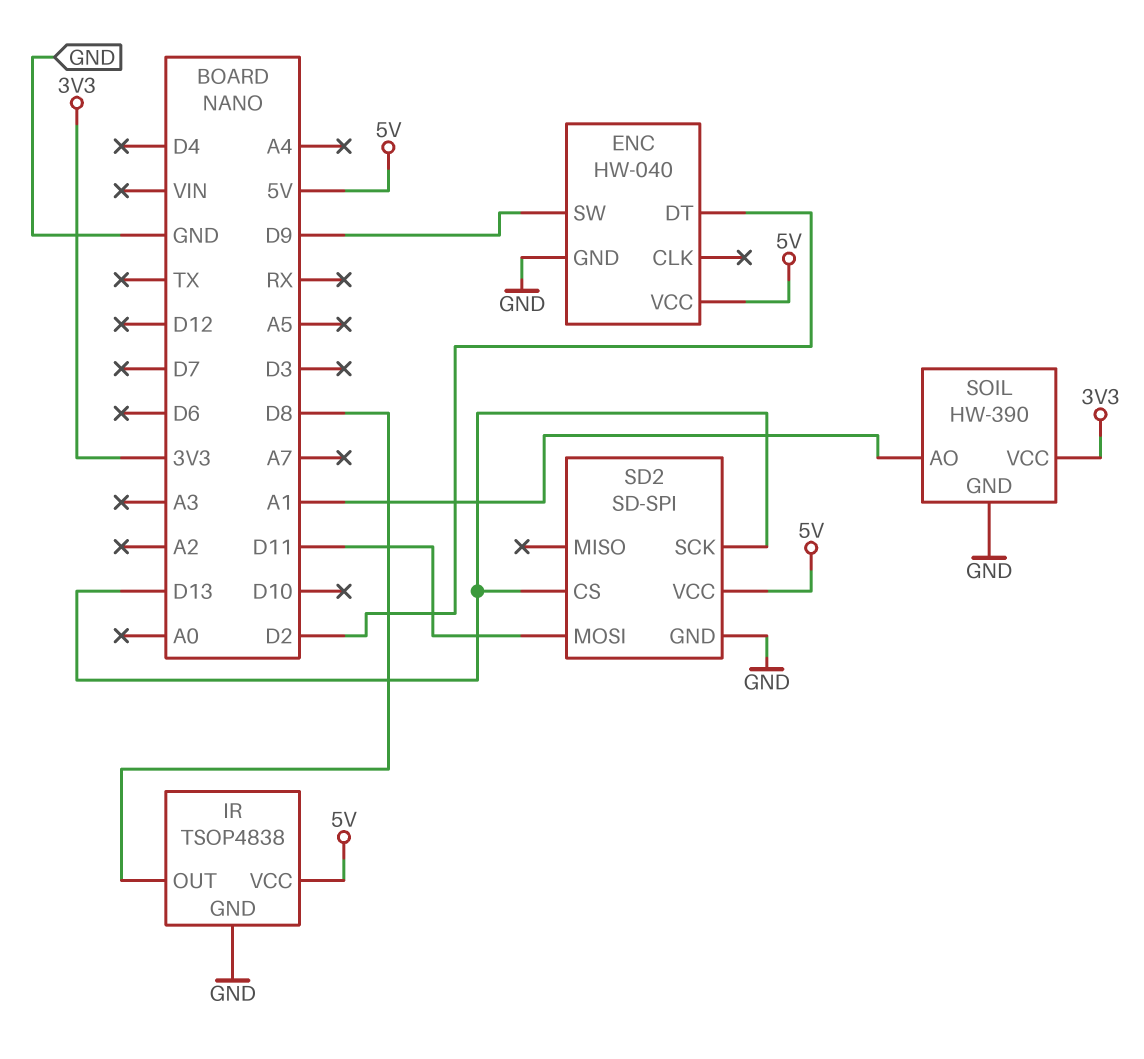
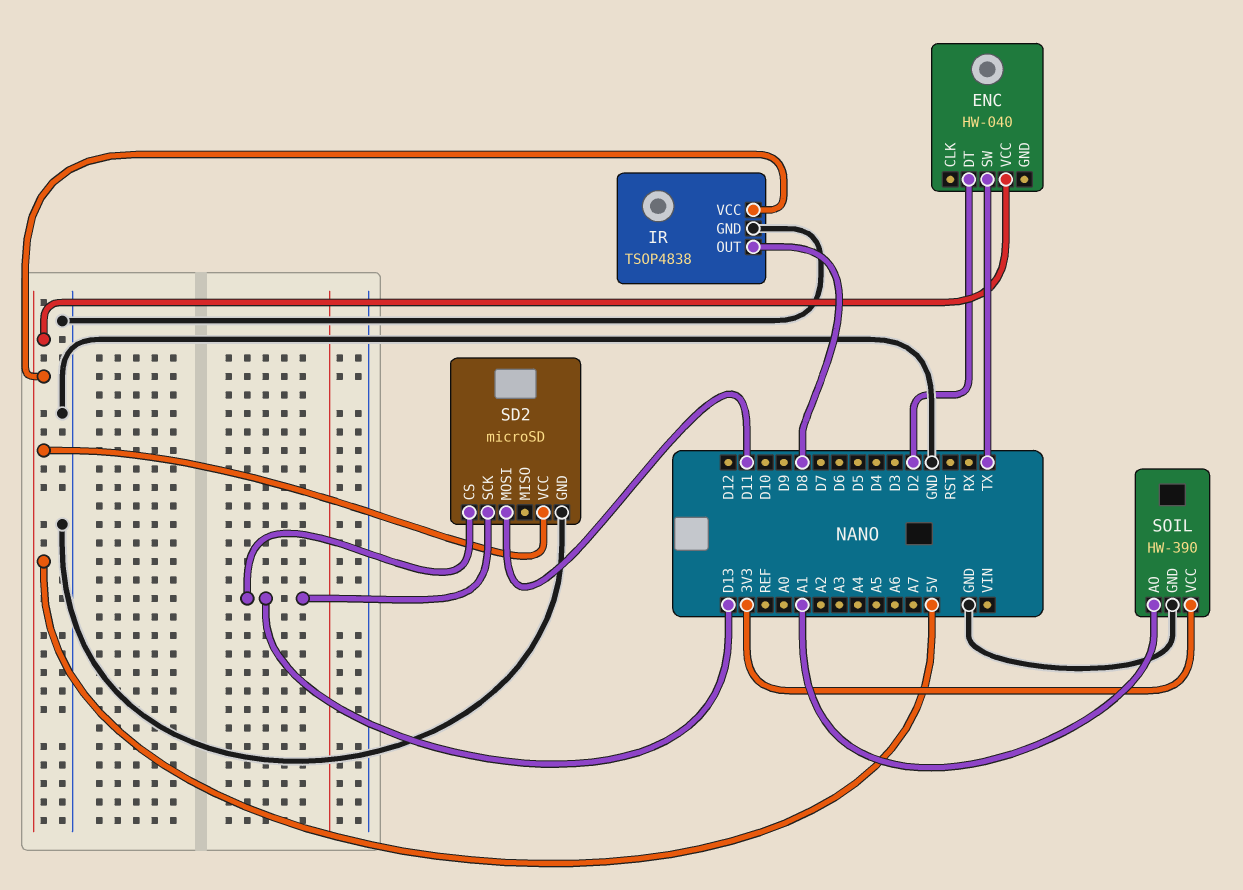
ENC pin GND: GND -> none
ENC pin SW: D9 -> TX
SD2: SD-SPI -> microSD

